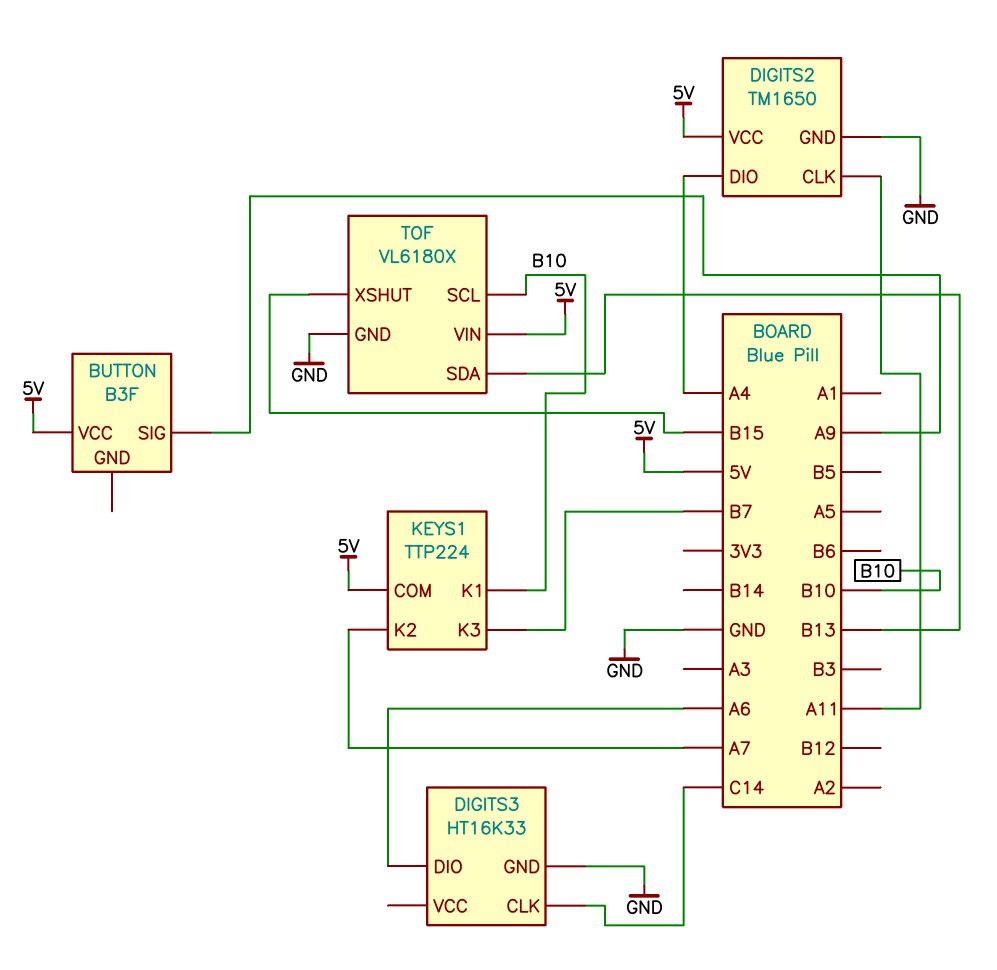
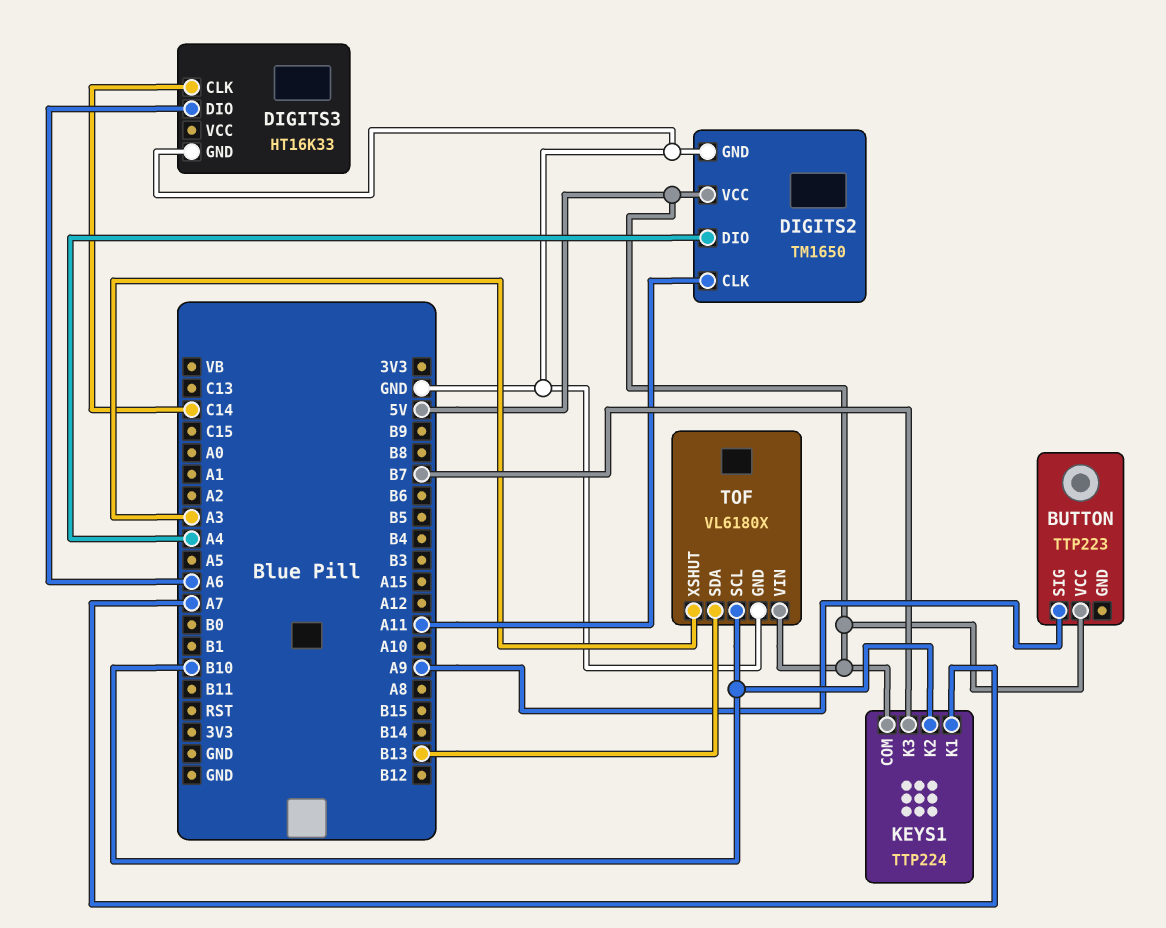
BUTTON: B3F -> TTP223
KEYS1 pin K1: B10 -> A7
KEYS1 pin K2: A7 -> B10
TOF pin XSHUT: B15 -> A3

